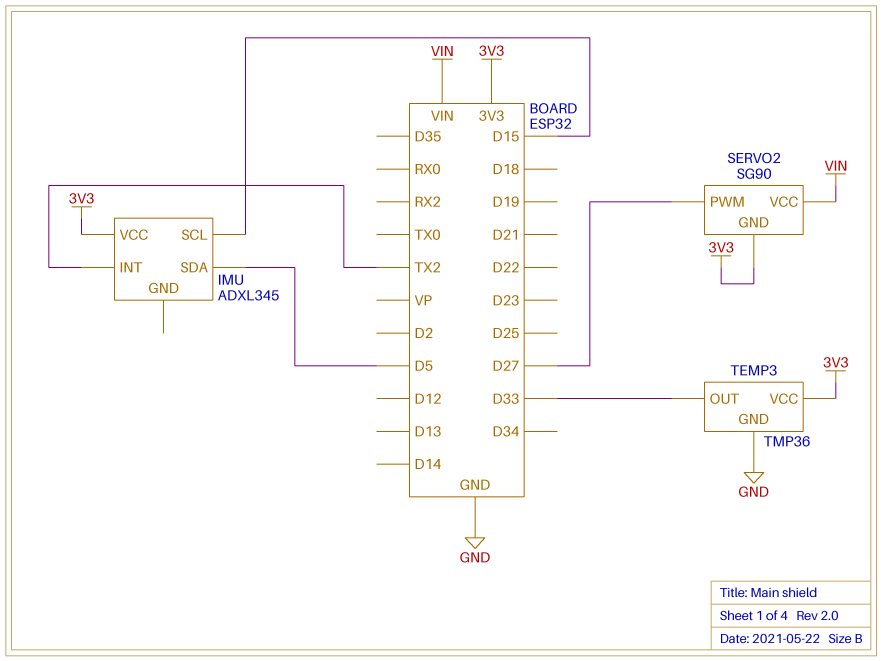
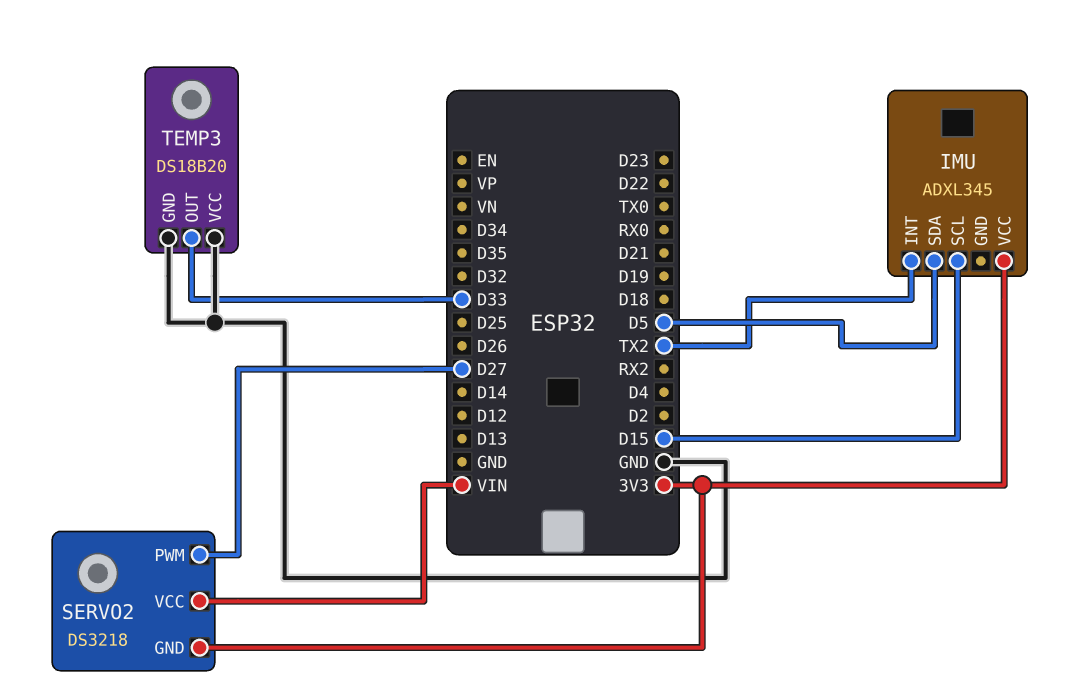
SERVO2: SG90 -> DS3218
TEMP3: TMP36 -> DS18B20
TEMP3 pin VCC: 3V3 -> GND

